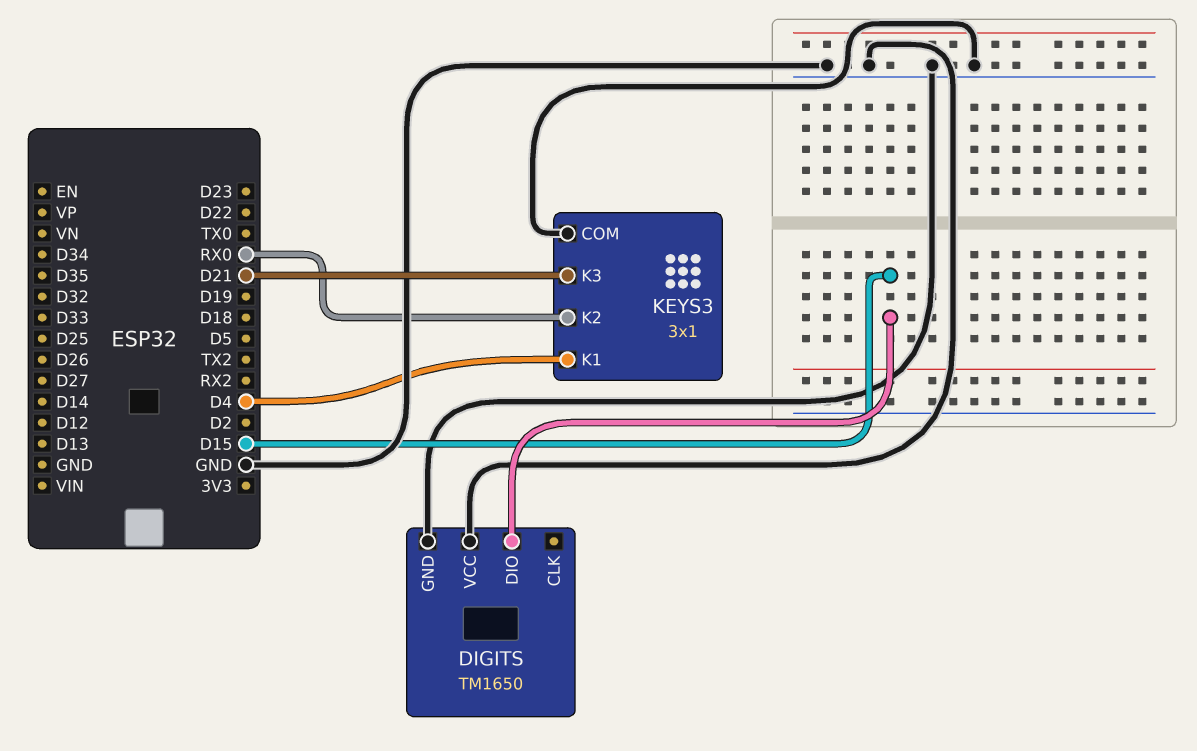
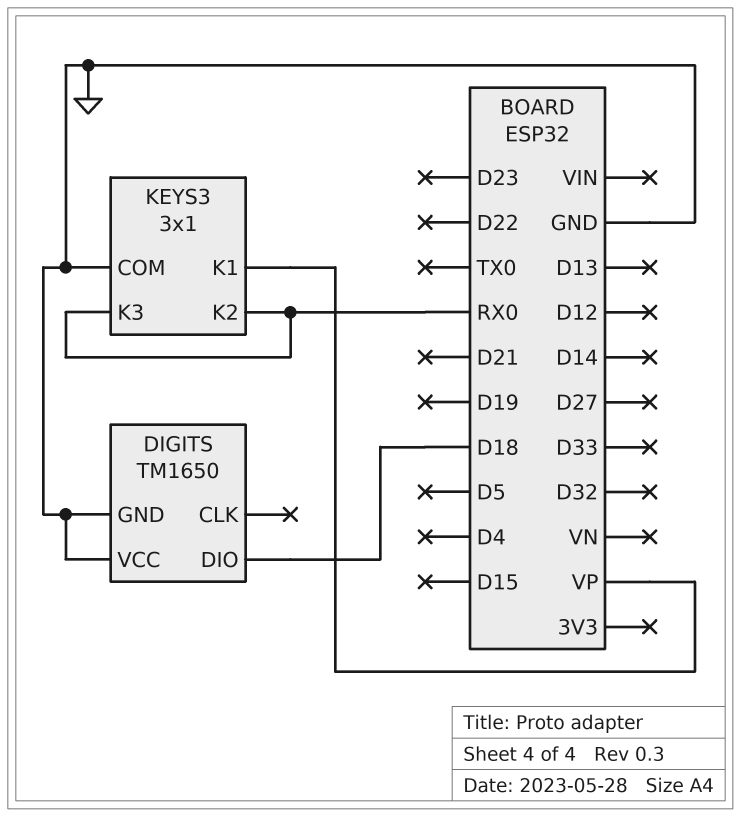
DIGITS pin DIO: D15 -> D18
KEYS3 pin K1: D4 -> VP
KEYS3 pin K3: D21 -> RX0

